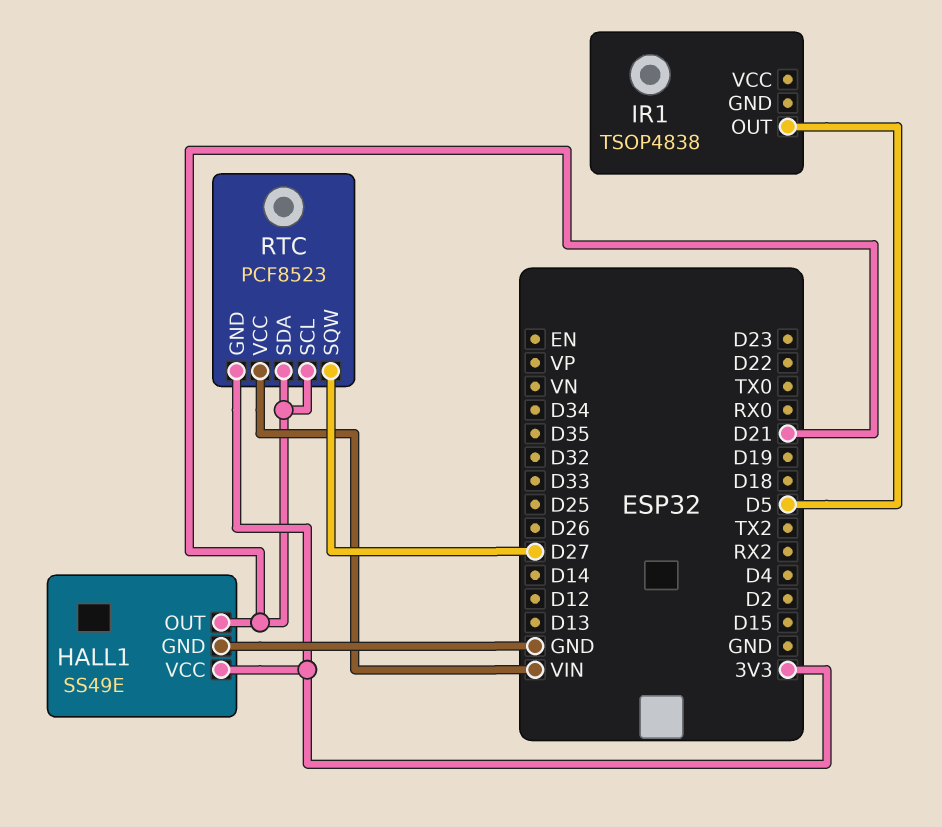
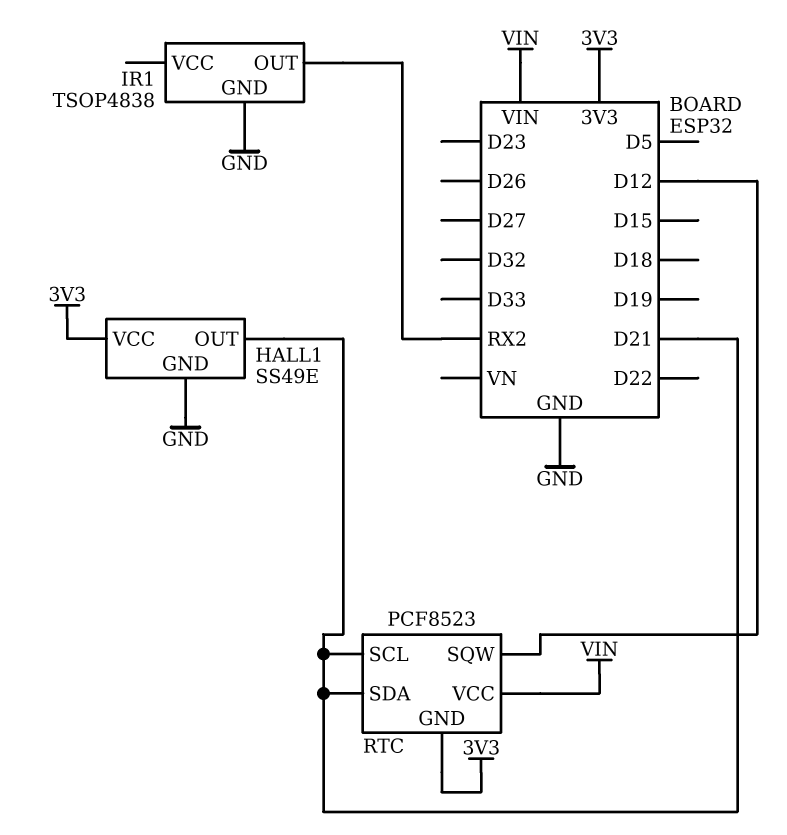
IR1 pin GND: none -> GND
IR1 pin OUT: D5 -> RX2
RTC pin SQW: D27 -> D12

